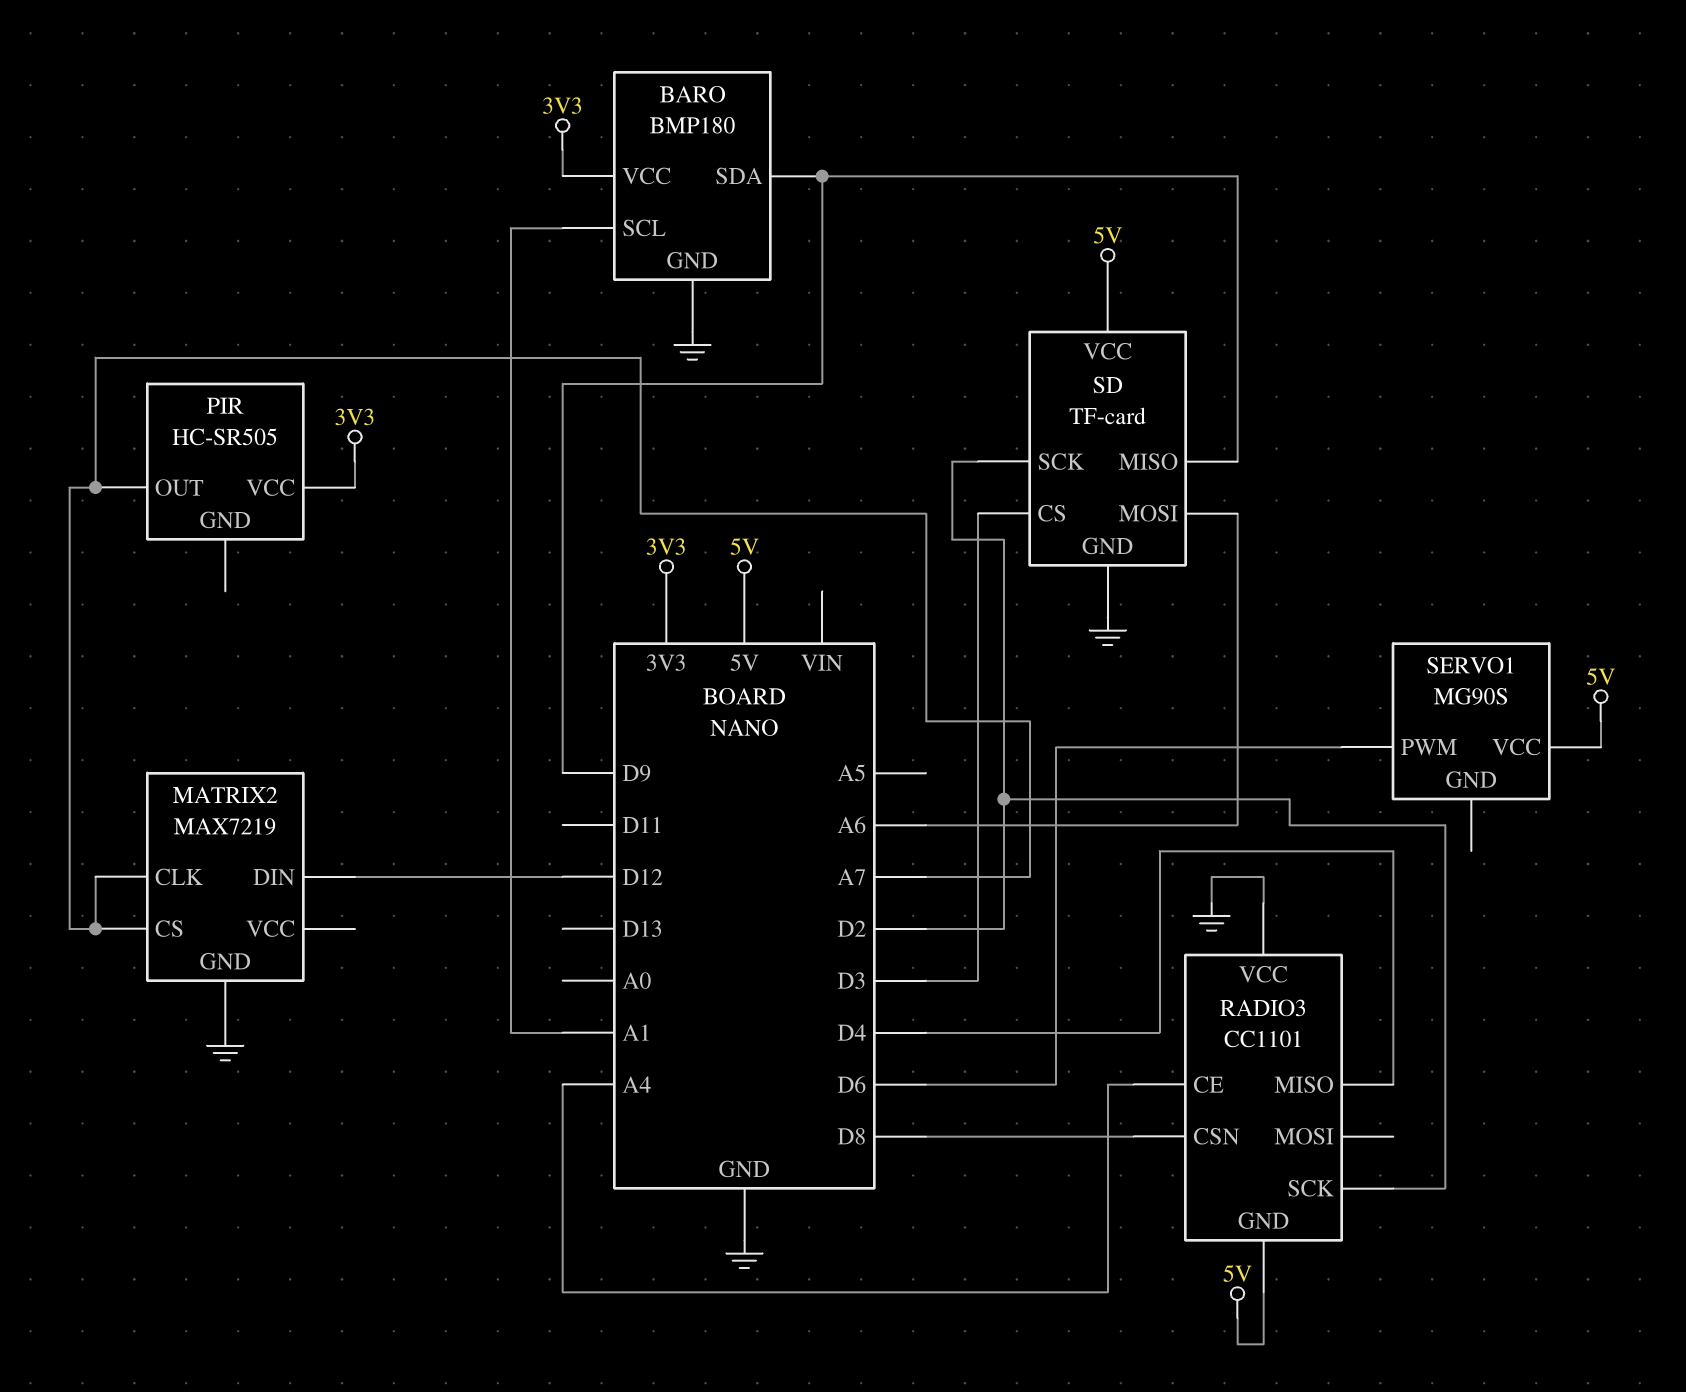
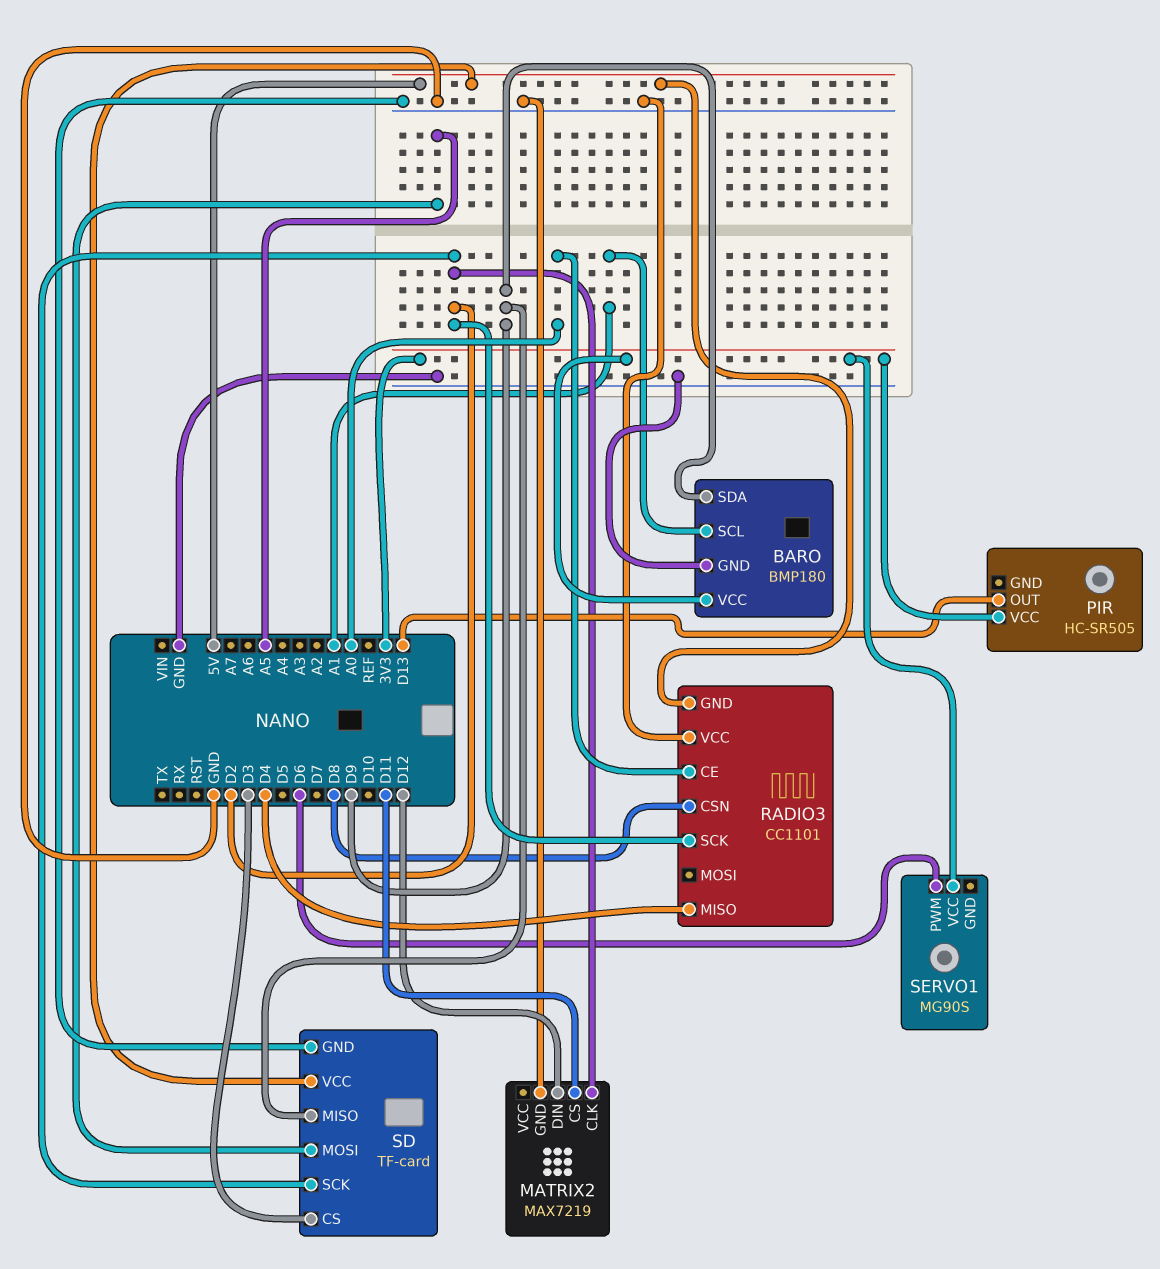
MATRIX2 pin CLK: A7 -> D2
MATRIX2 pin CS: A7 -> D11
PIR pin OUT: A7 -> D13
RADIO3 pin CE: A4 -> A0
SD pin MOSI: A6 -> A5
SERVO1 pin VCC: 5V -> 3V3

